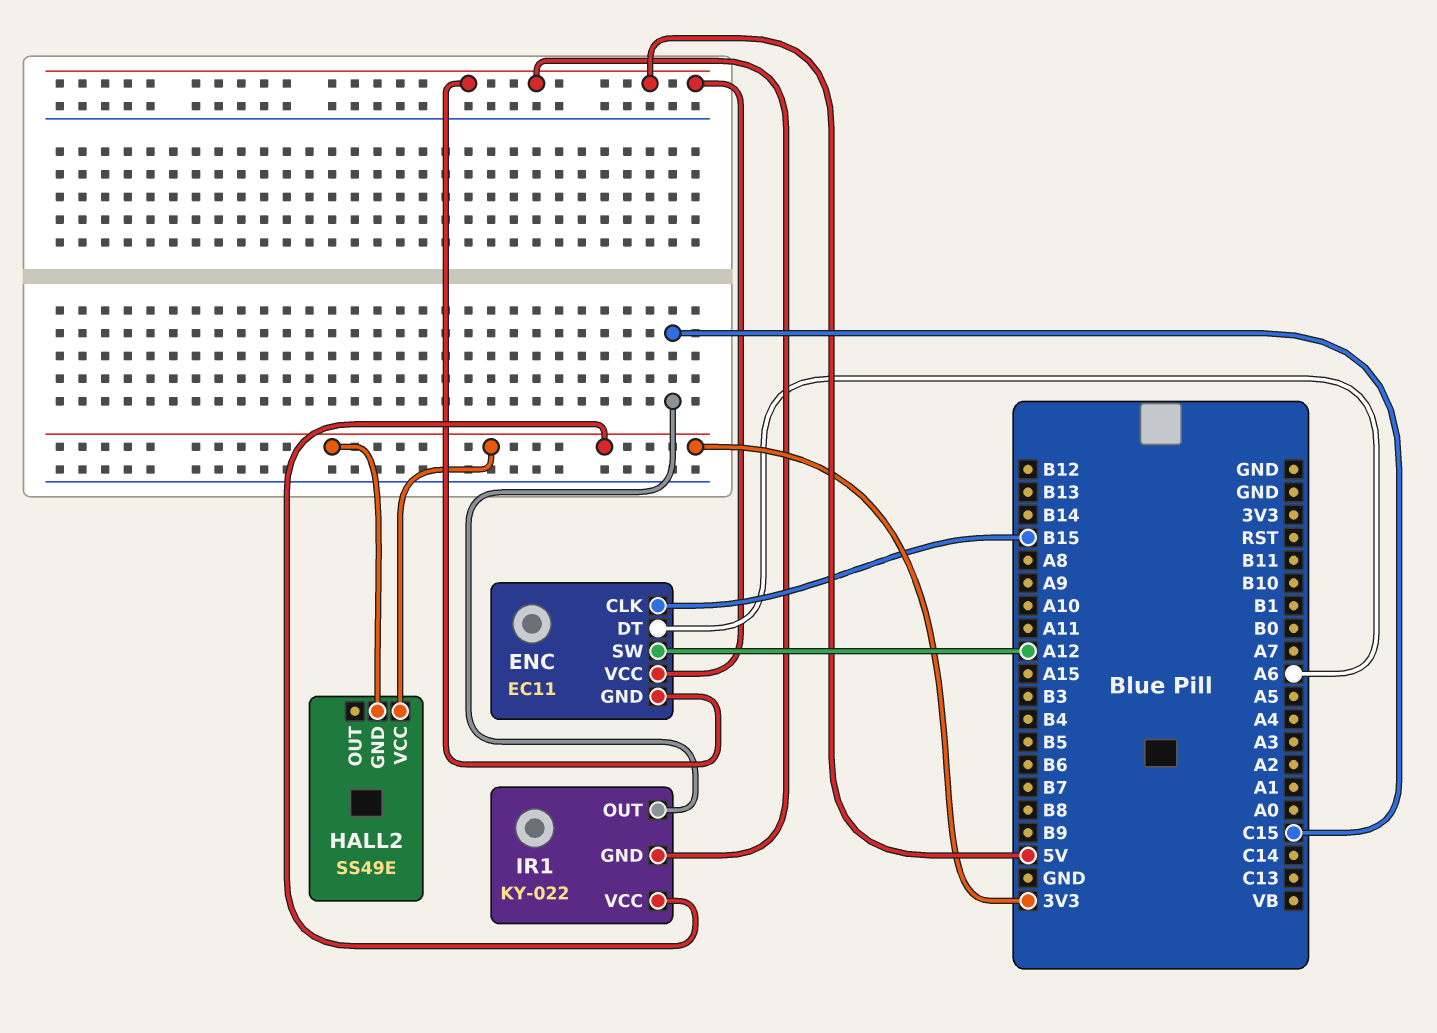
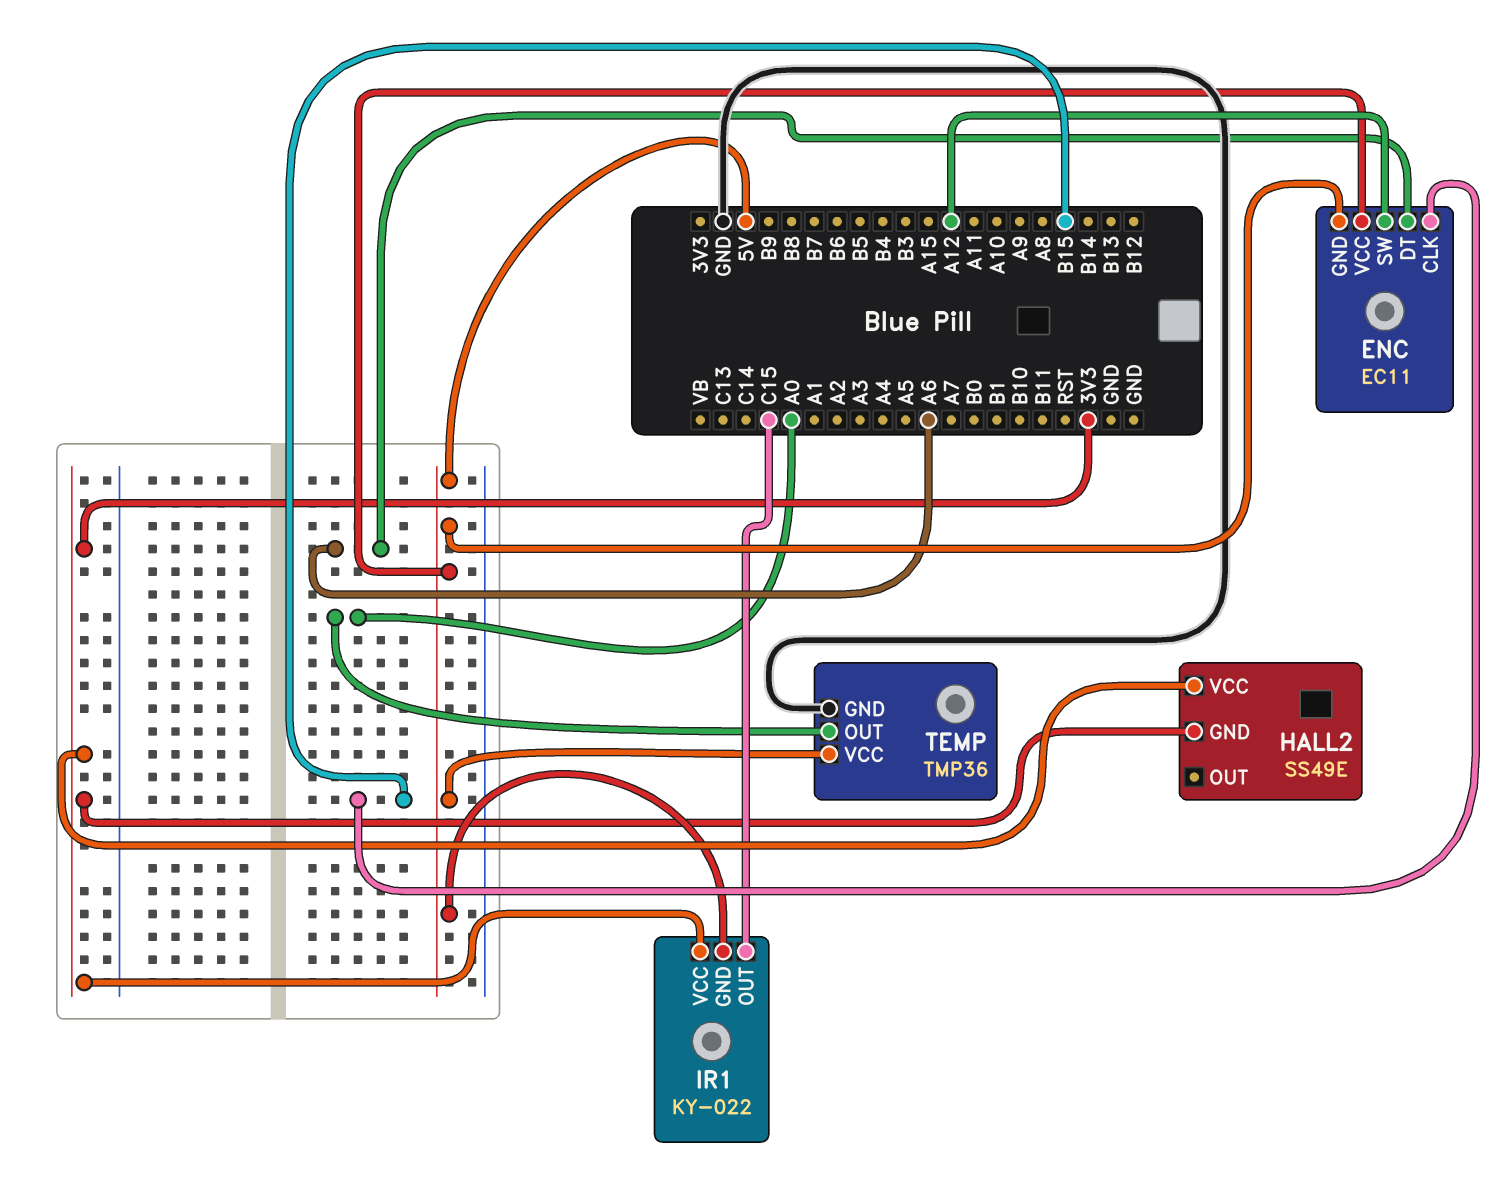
TEMP: none -> TMP36
TEMP pin GND: none -> GND
TEMP pin OUT: none -> A0
TEMP pin VCC: none -> 5V

